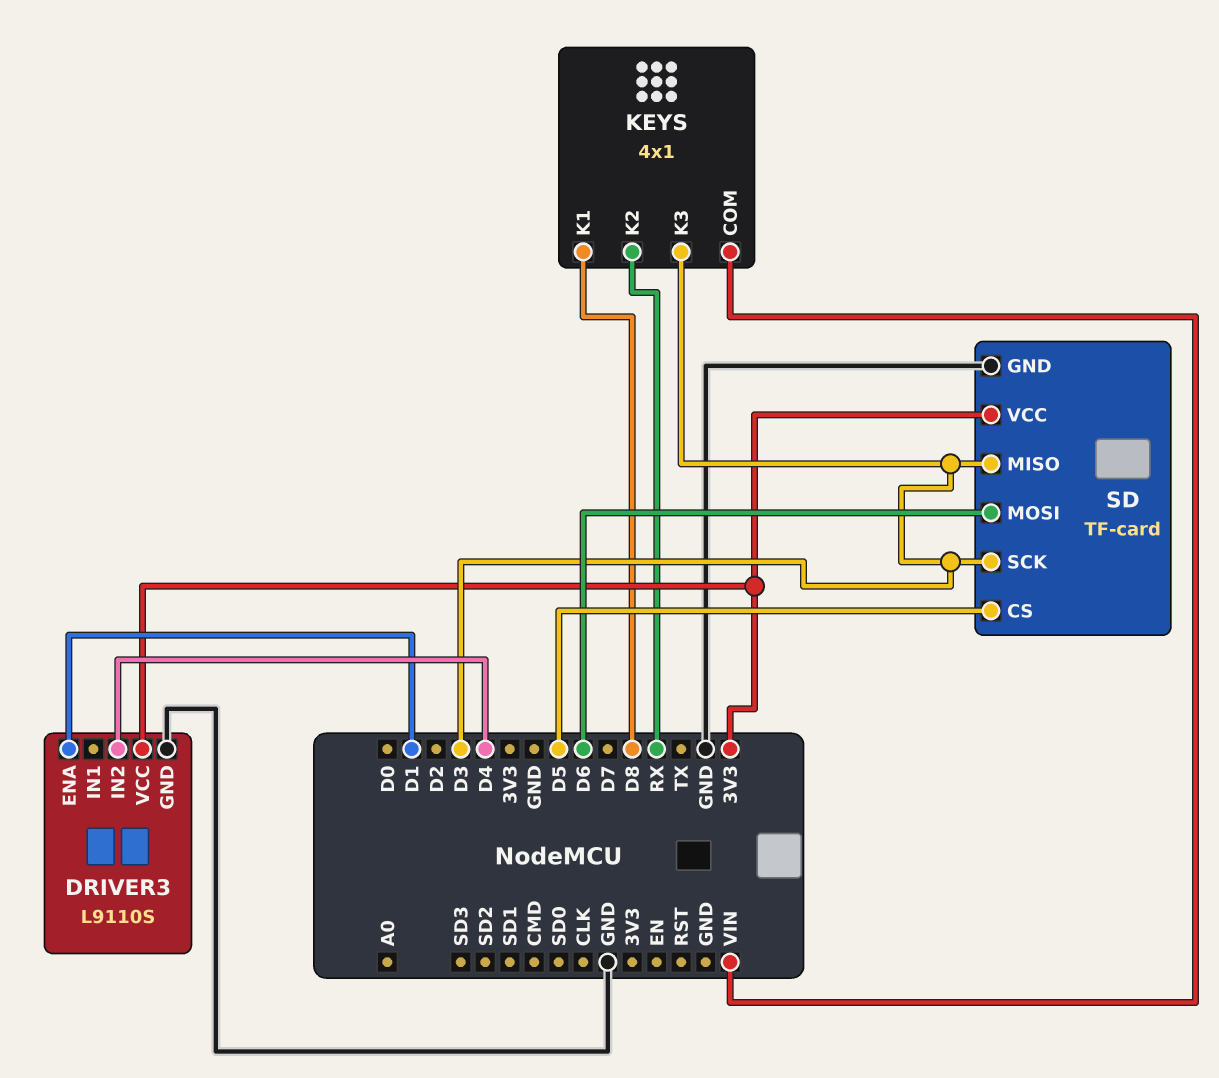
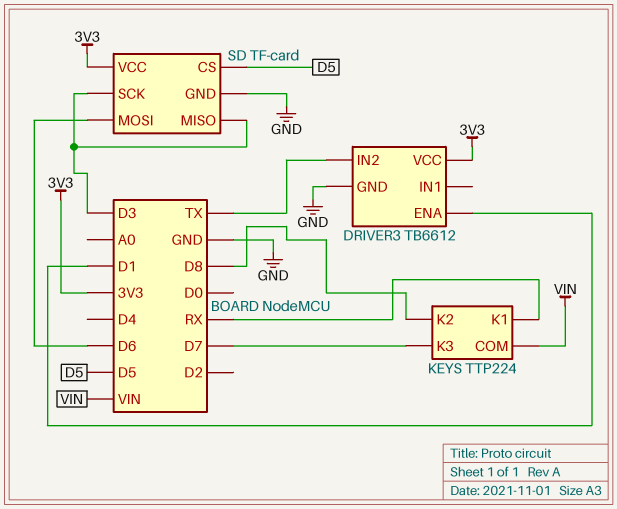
DRIVER3: L9110S -> TB6612
DRIVER3 pin IN2: D4 -> TX
KEYS: 4x1 -> TTP224
KEYS pin K1: D8 -> RX
KEYS pin K2: RX -> D8
KEYS pin K3: D3 -> D7

